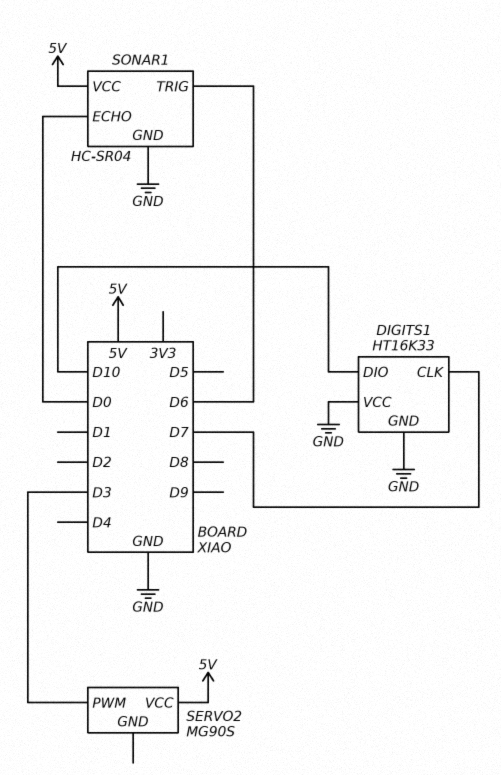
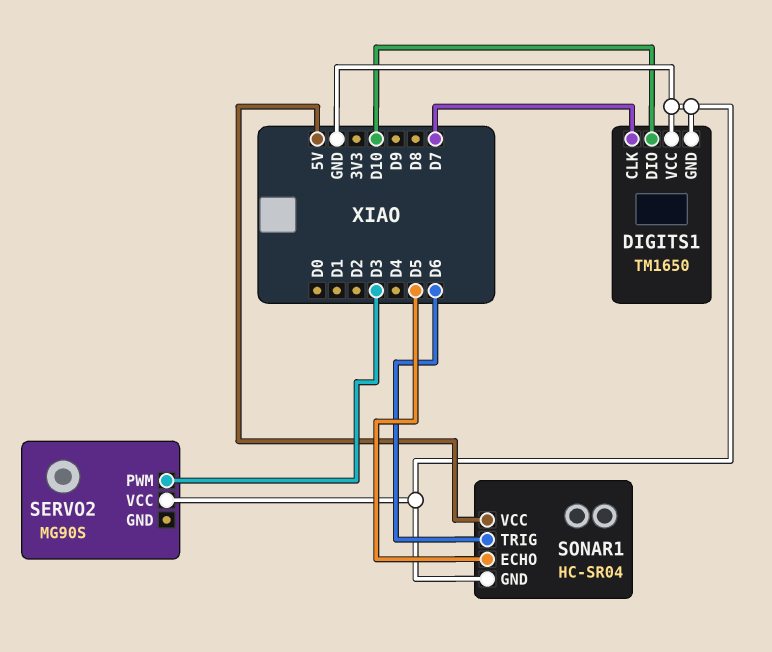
DIGITS1: HT16K33 -> TM1650
SERVO2 pin VCC: 5V -> GND
SONAR1 pin ECHO: D0 -> D5

